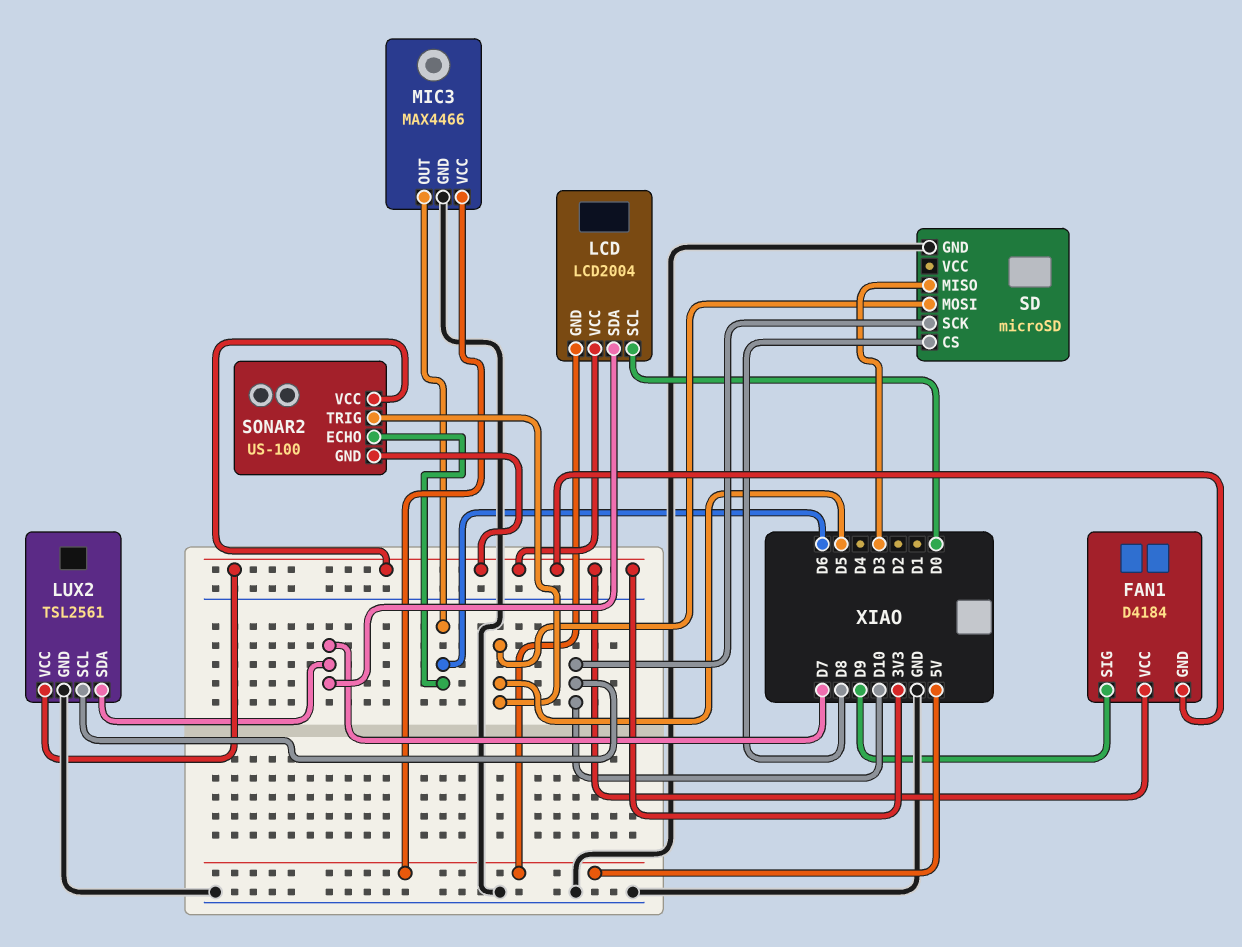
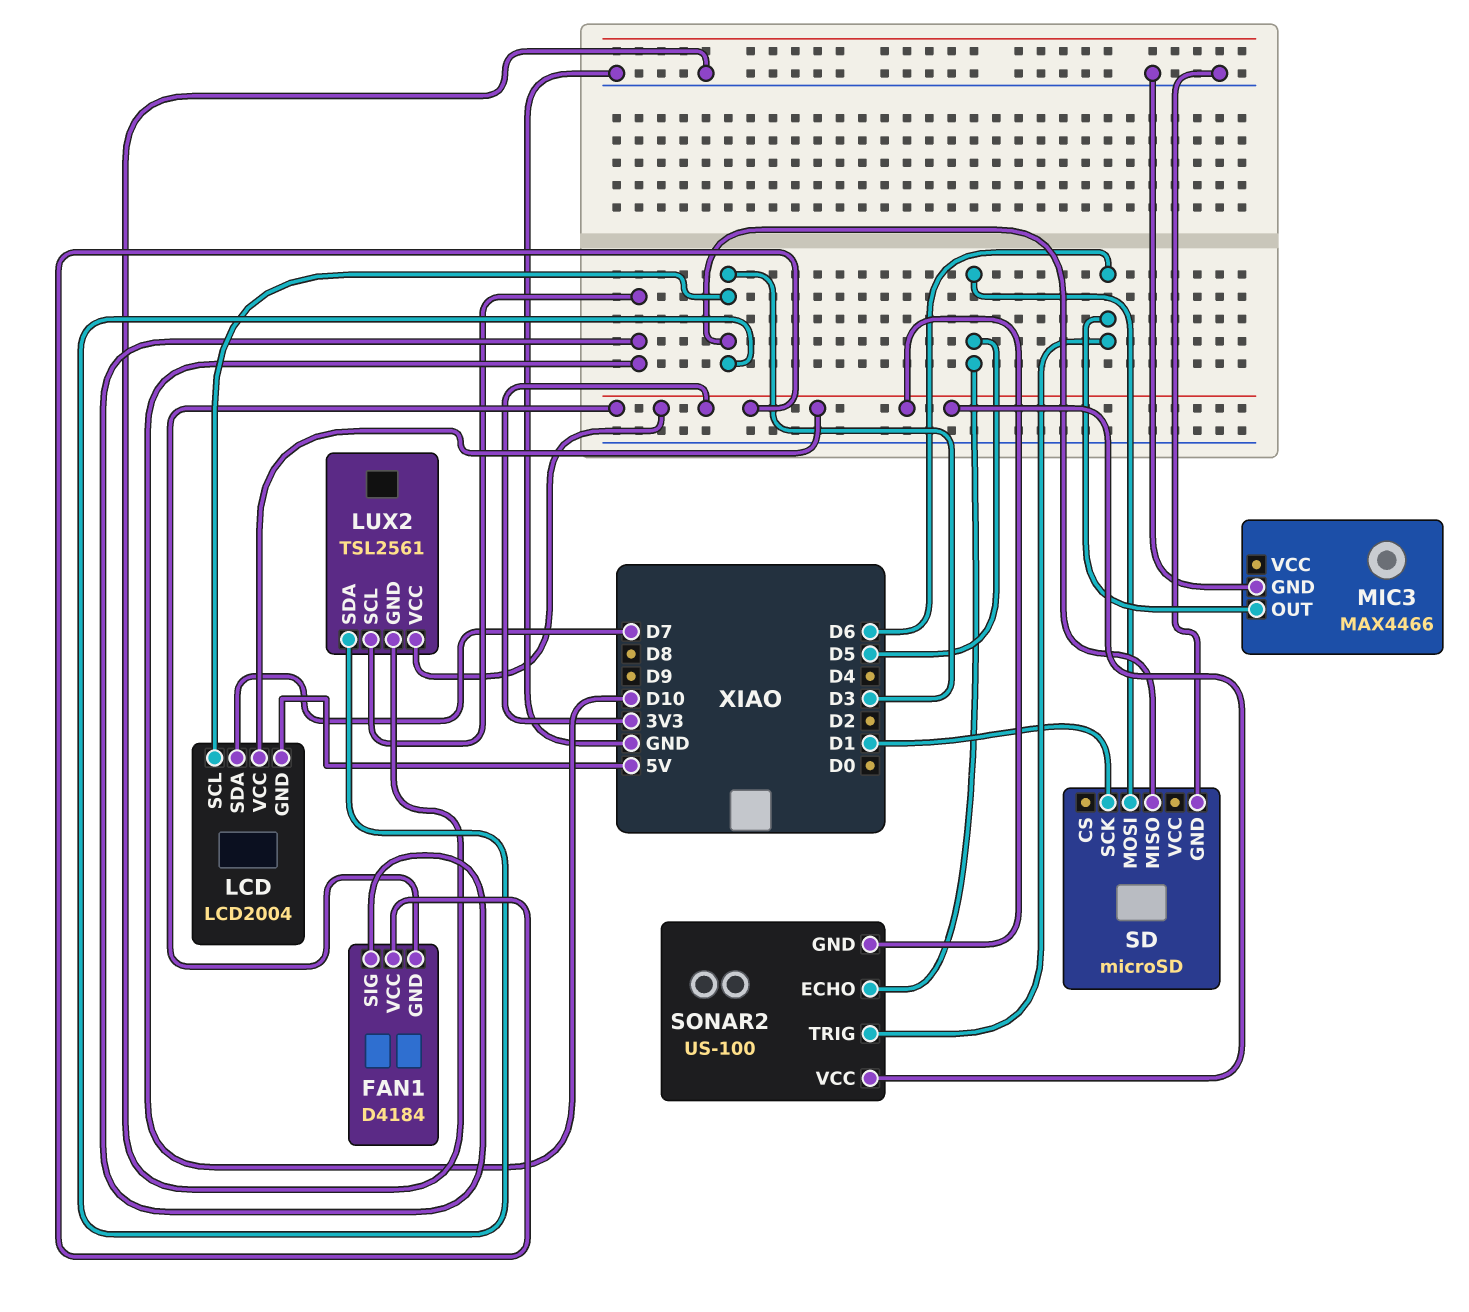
FAN1 pin SIG: D9 -> D10
LCD pin SCL: D0 -> D3
LUX2 pin SDA: D7 -> D3
MIC3 pin VCC: 5V -> none
SD pin CS: D8 -> none
SD pin SCK: D10 -> D1
SONAR2 pin ECHO: D6 -> D5
SONAR2 pin TRIG: D5 -> D6

